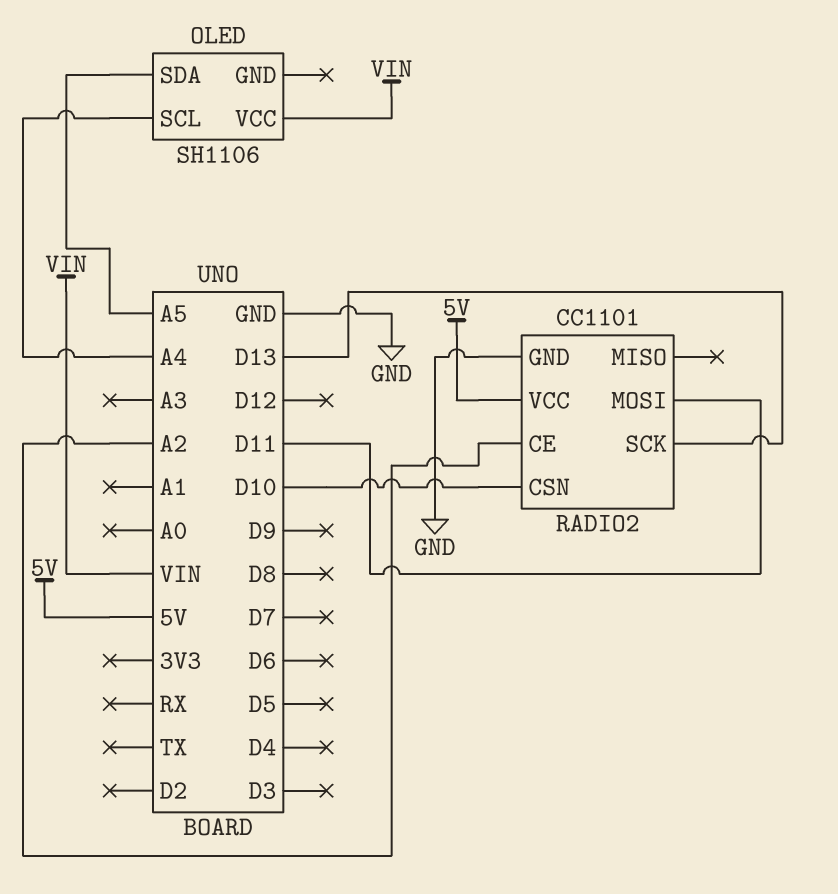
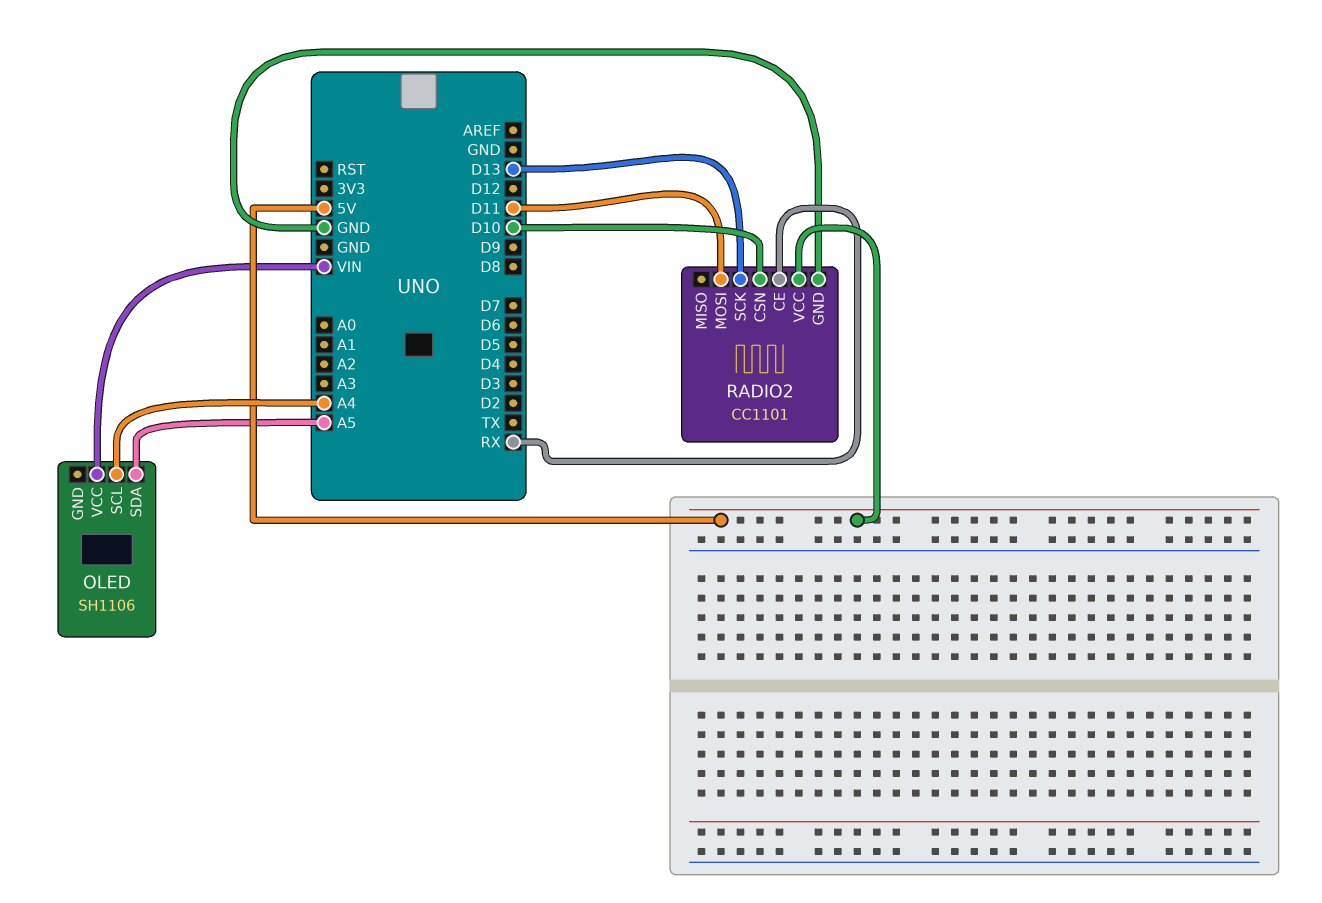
RADIO2 pin CE: A2 -> RX

